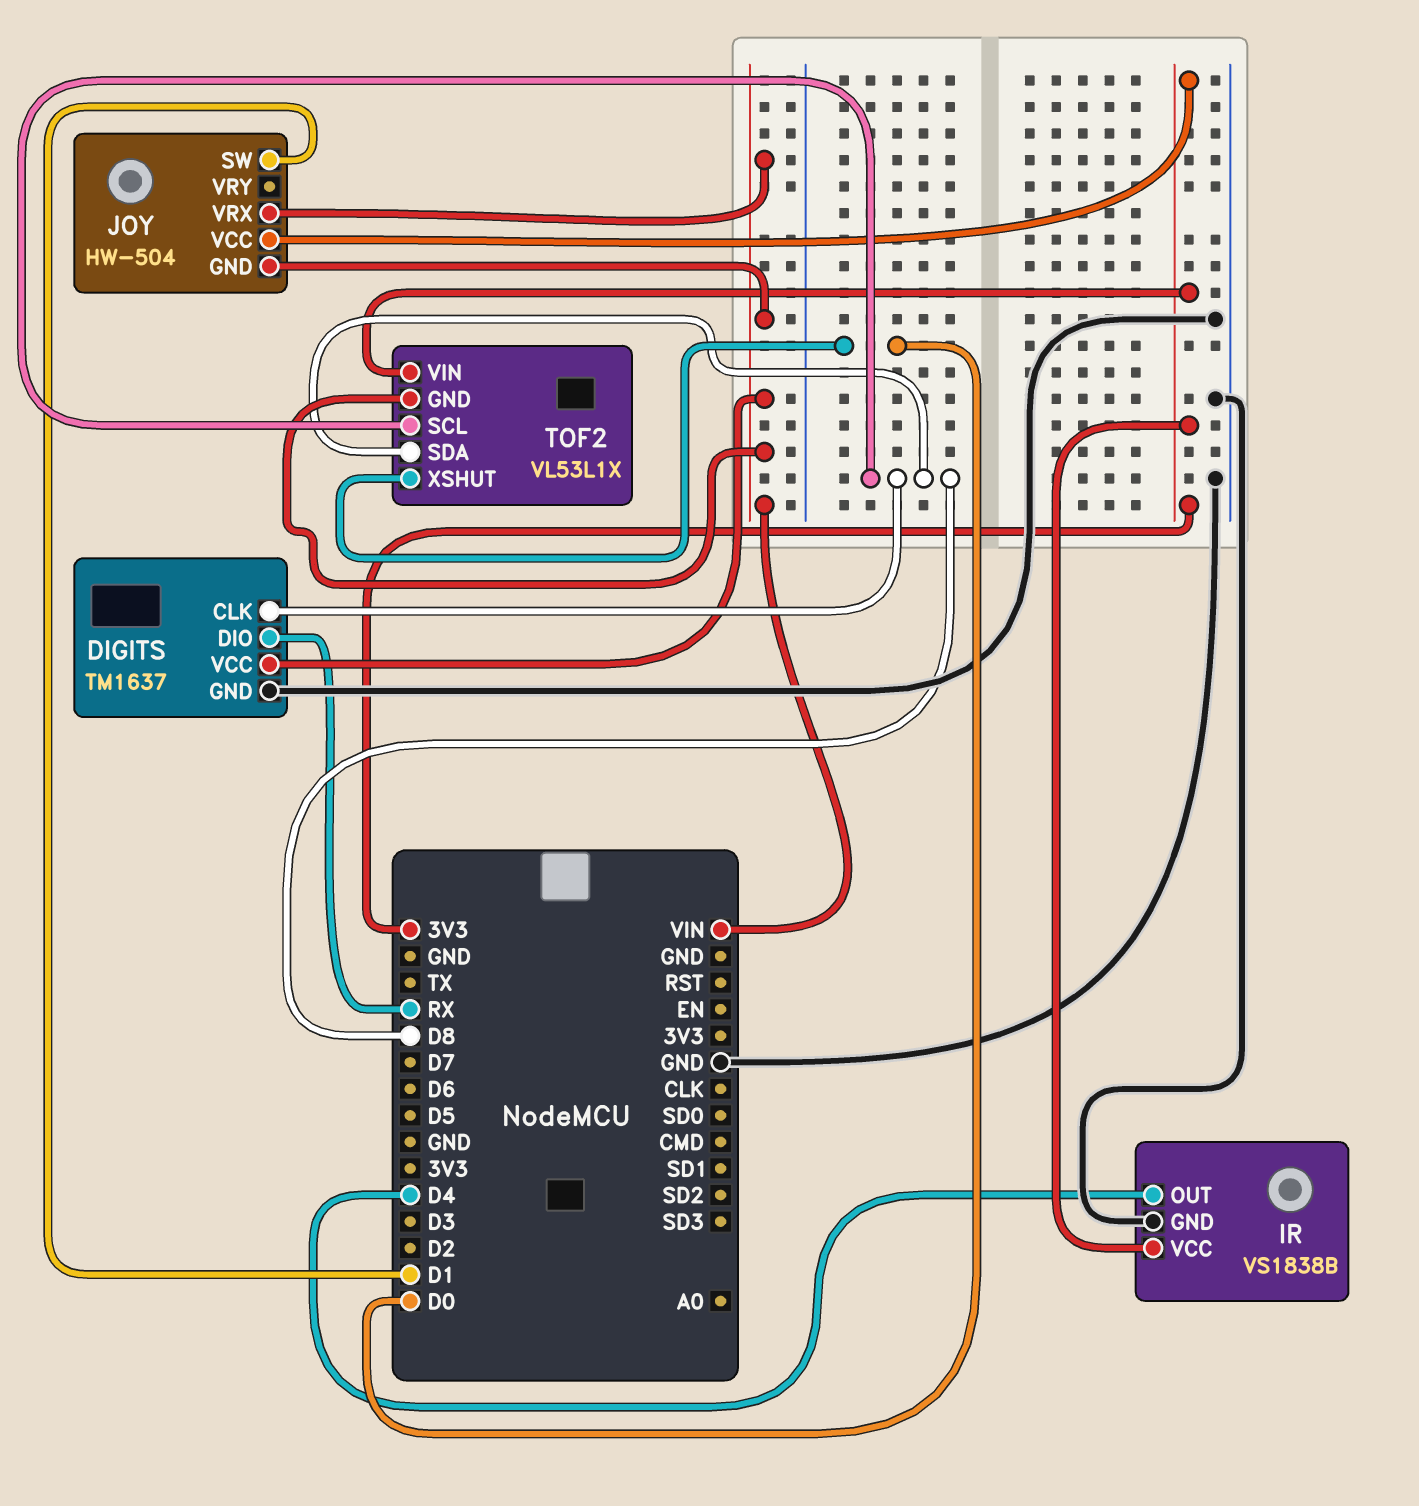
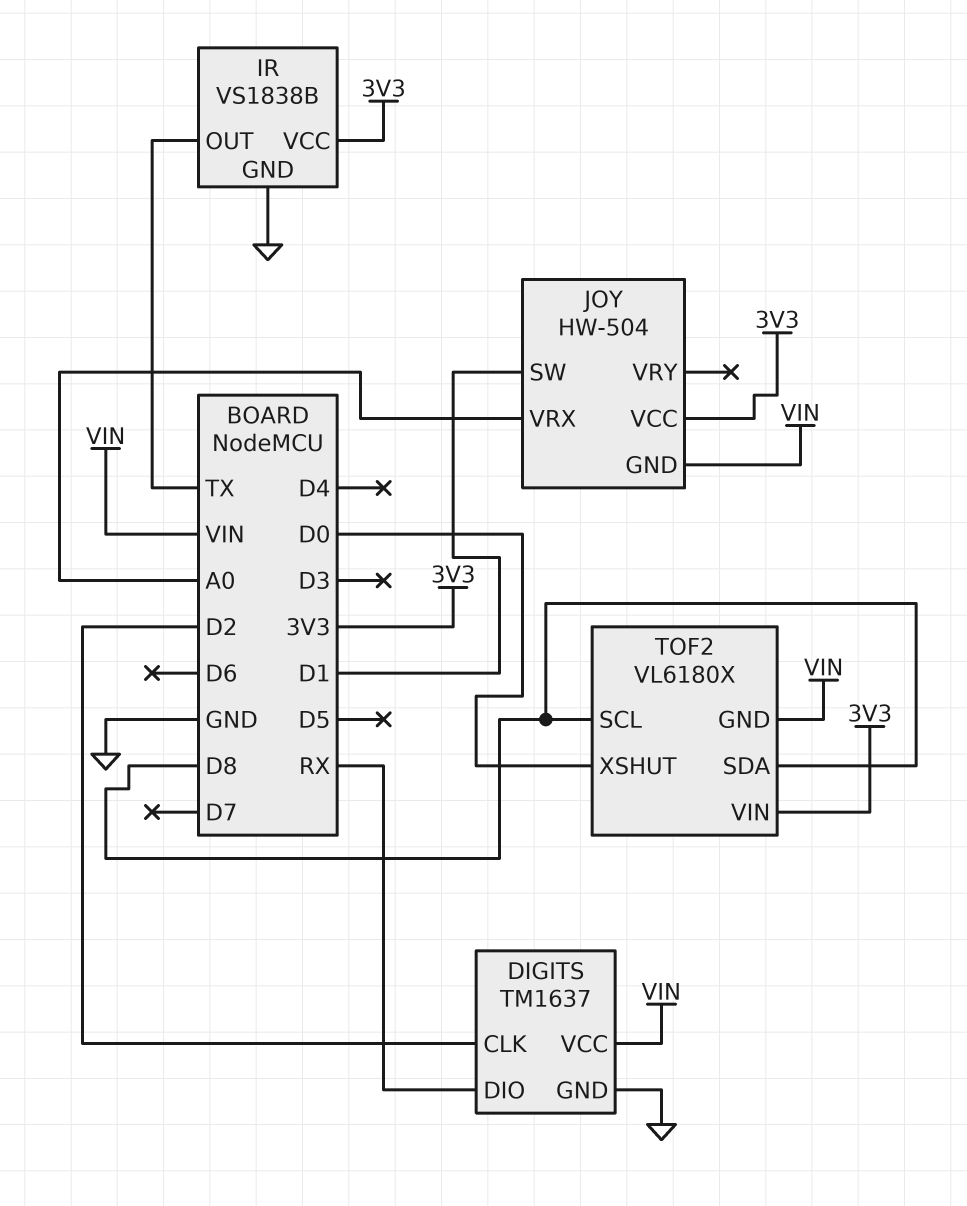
DIGITS pin CLK: D8 -> D2
IR pin OUT: D4 -> TX
JOY pin VRX: VIN -> A0
TOF2: VL53L1X -> VL6180X

